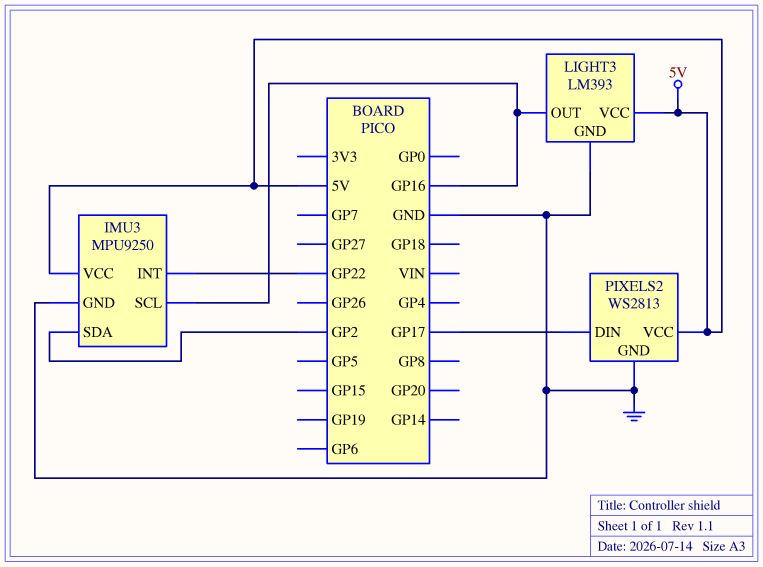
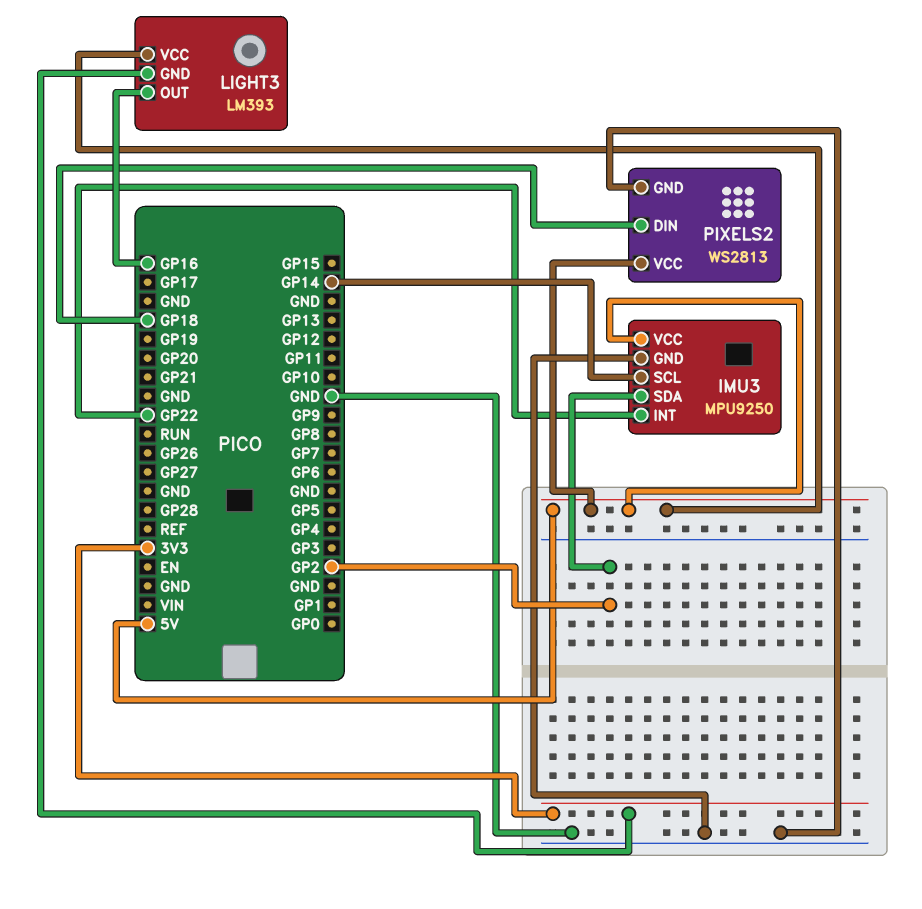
IMU3 pin SCL: GP16 -> GP14
LIGHT3 pin GND: GND -> 3V3
PIXELS2 pin DIN: GP17 -> GP18

